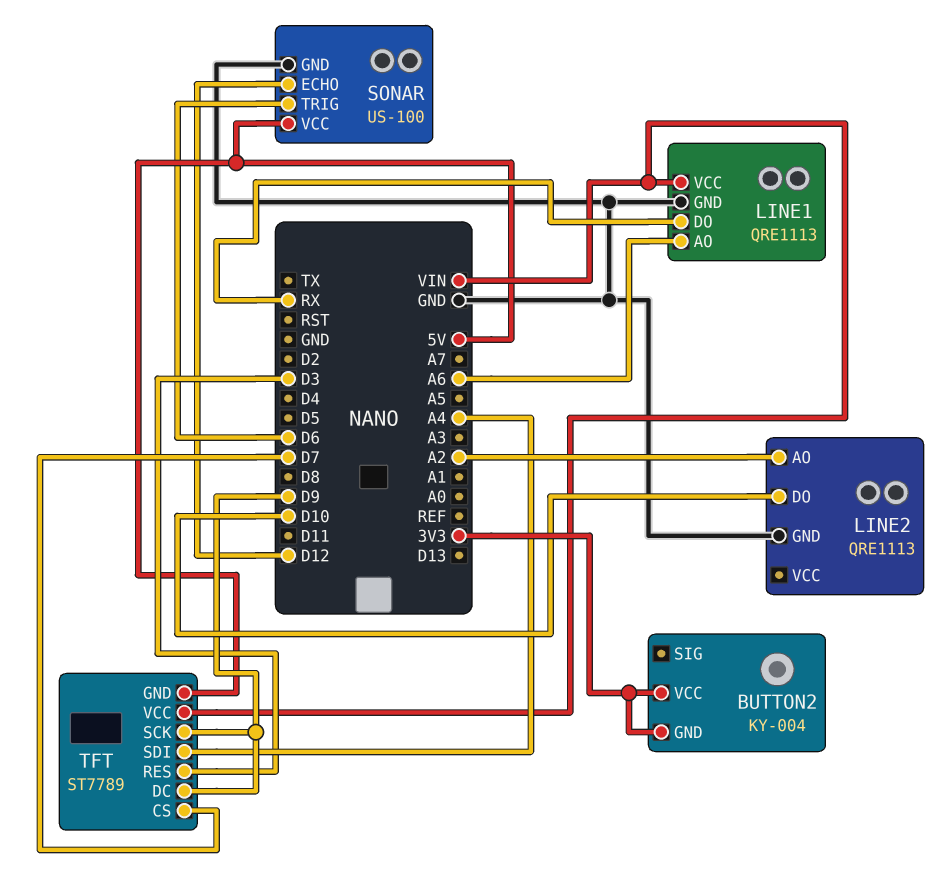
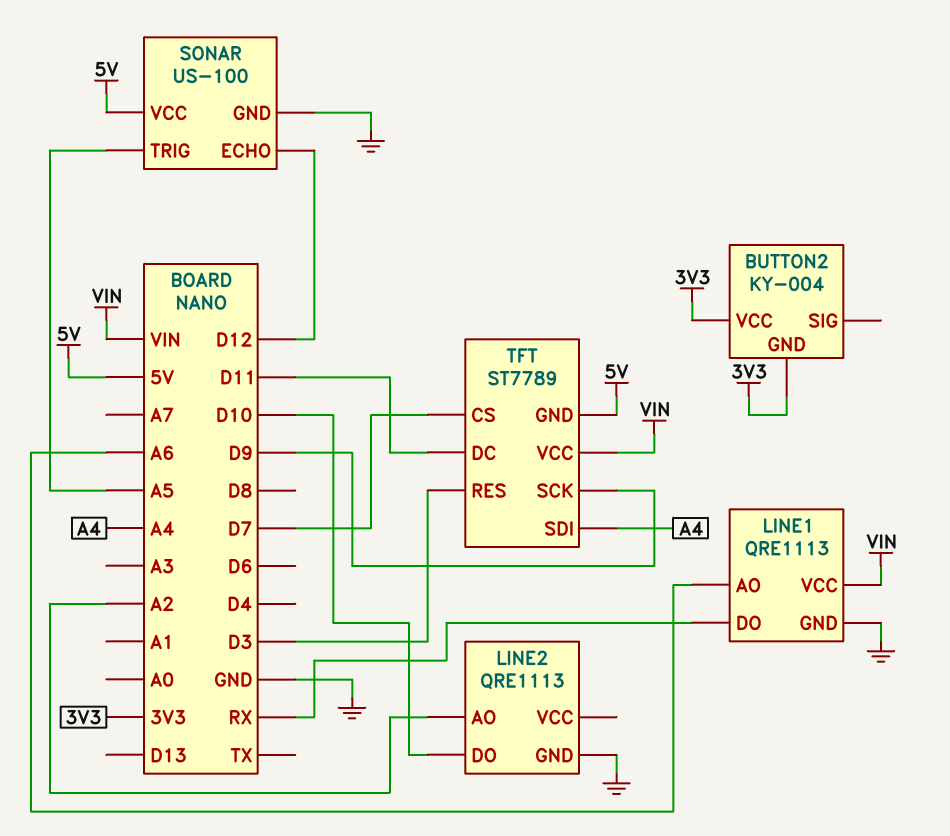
SONAR pin TRIG: D6 -> A5
TFT pin DC: D9 -> D11

